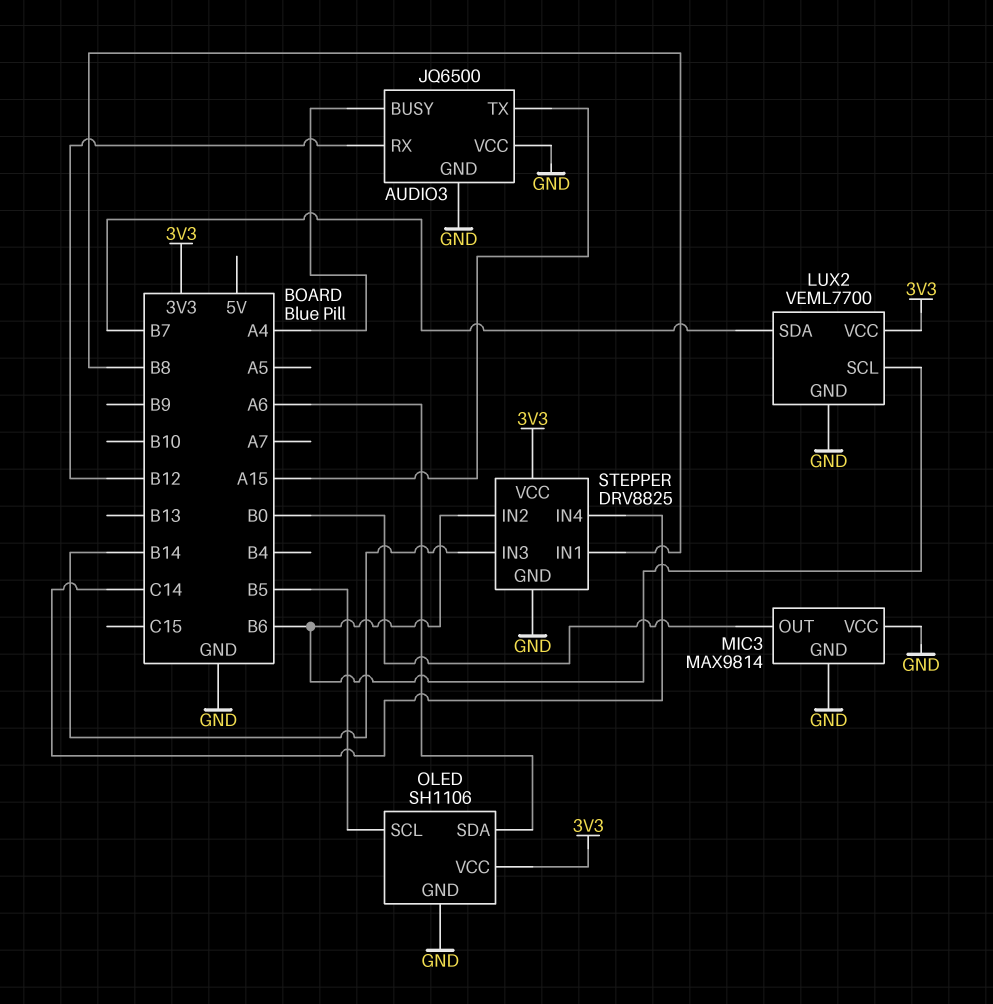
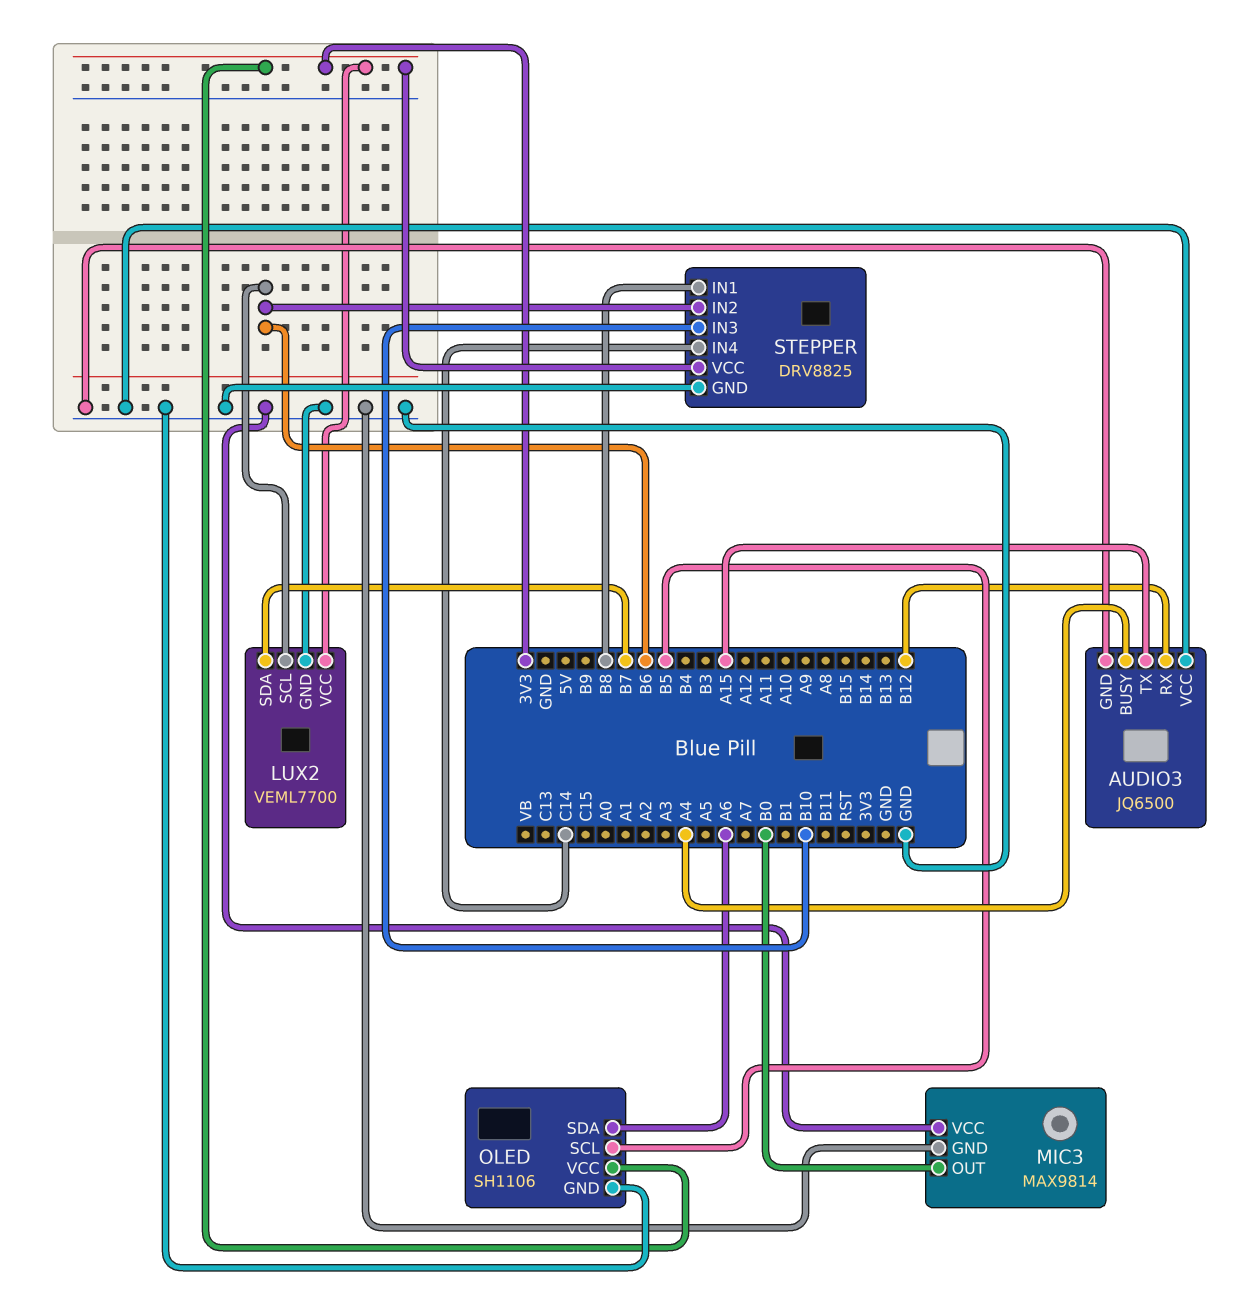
STEPPER pin IN3: B14 -> B10

